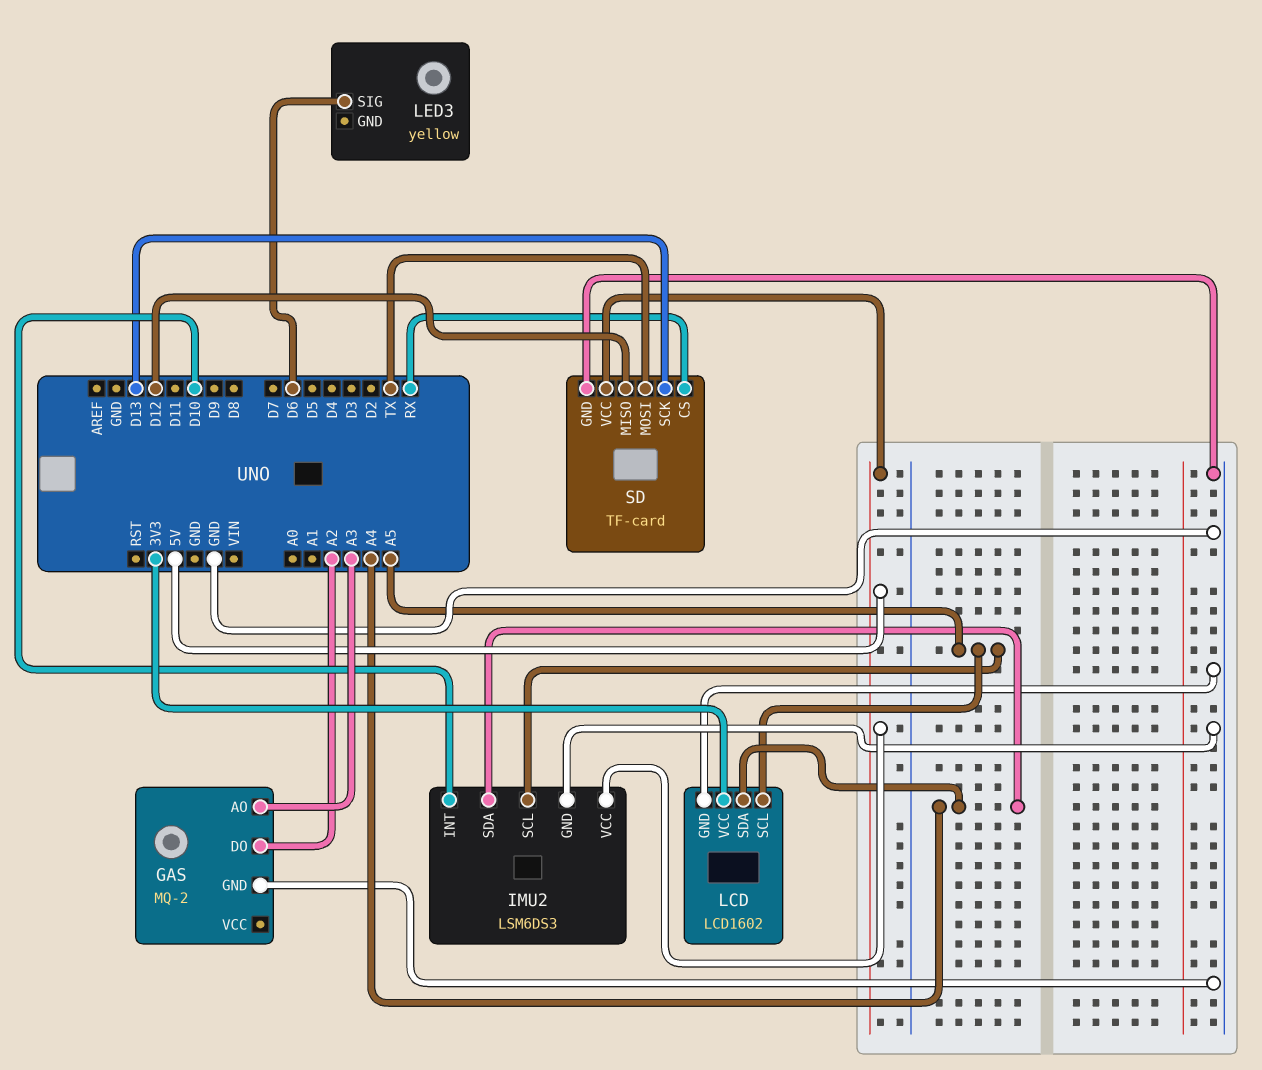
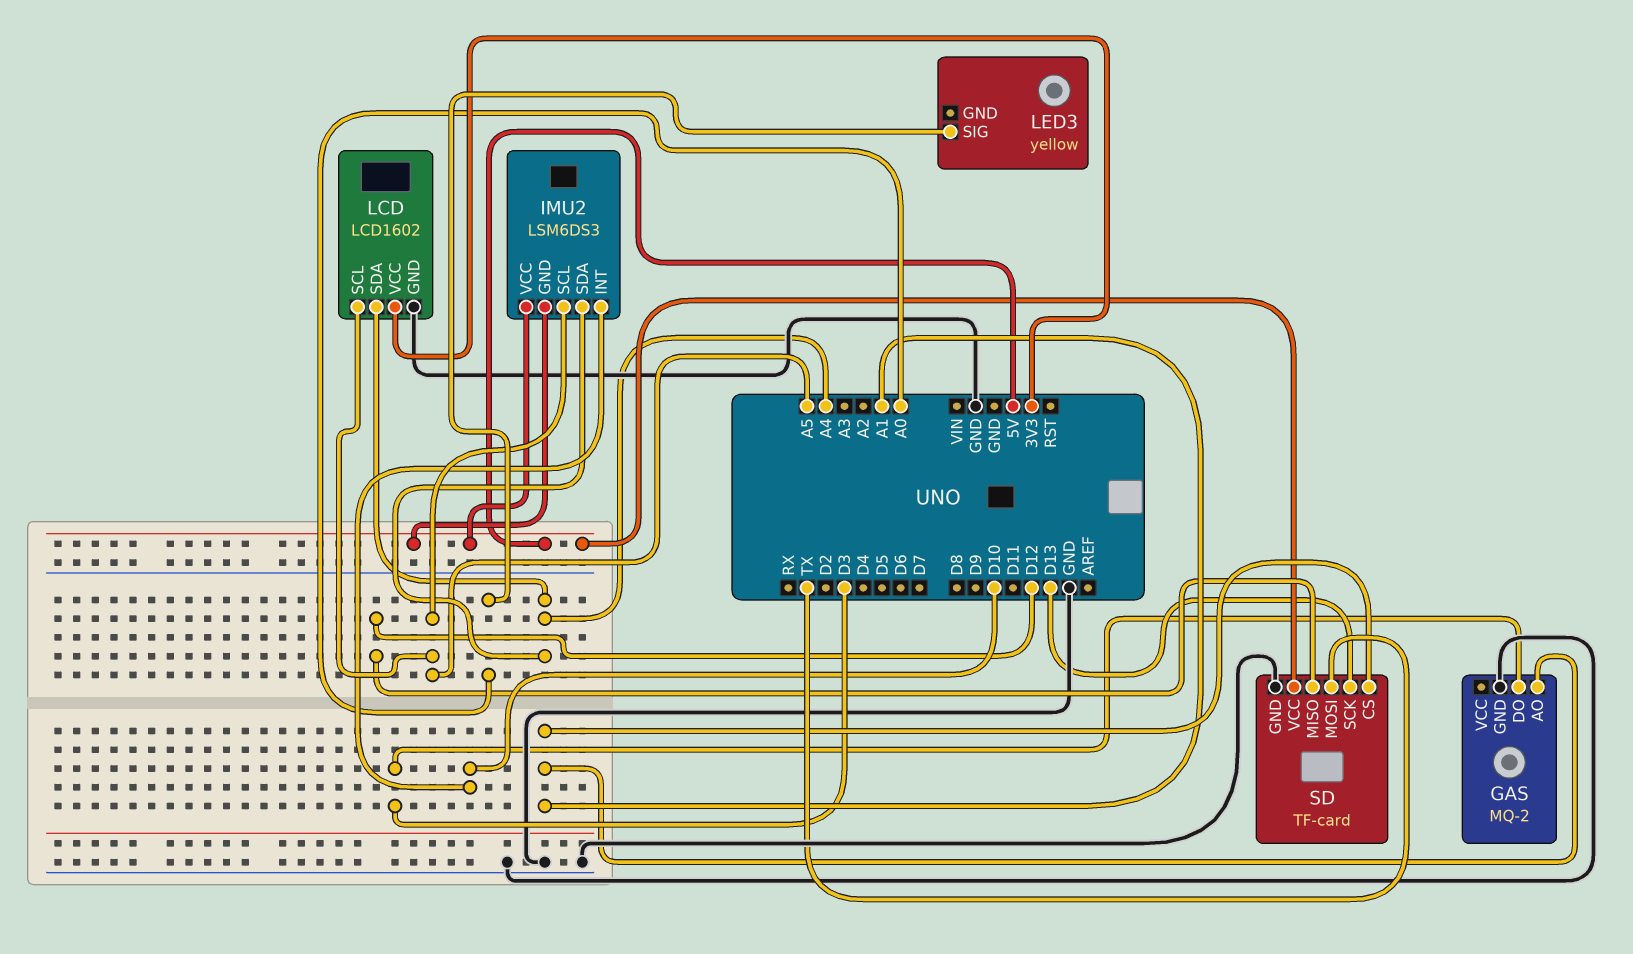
GAS pin AO: A3 -> A1
GAS pin DO: A2 -> D3
IMU2 pin GND: GND -> 5V
LED3 pin SIG: D6 -> A0
SD pin CS: RX -> A1

